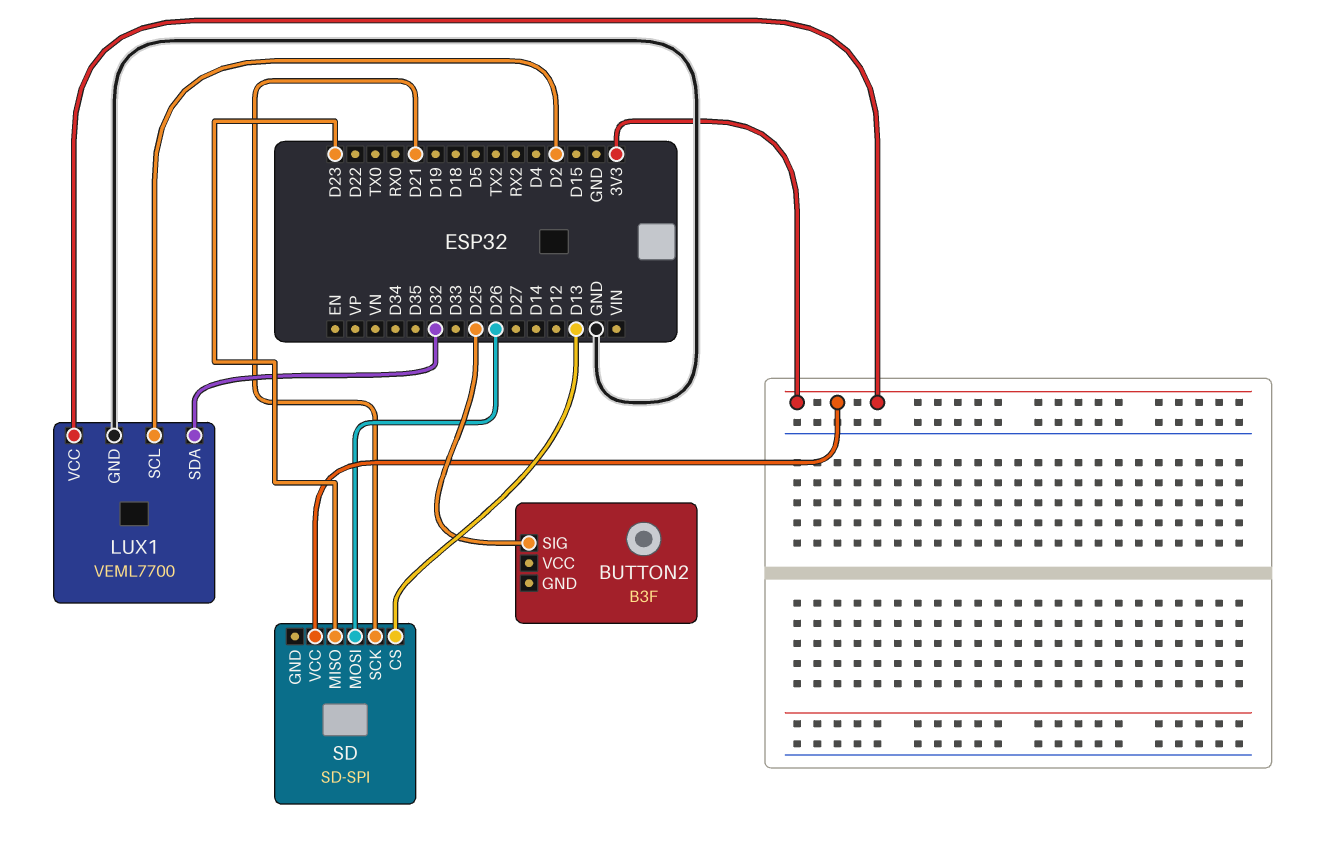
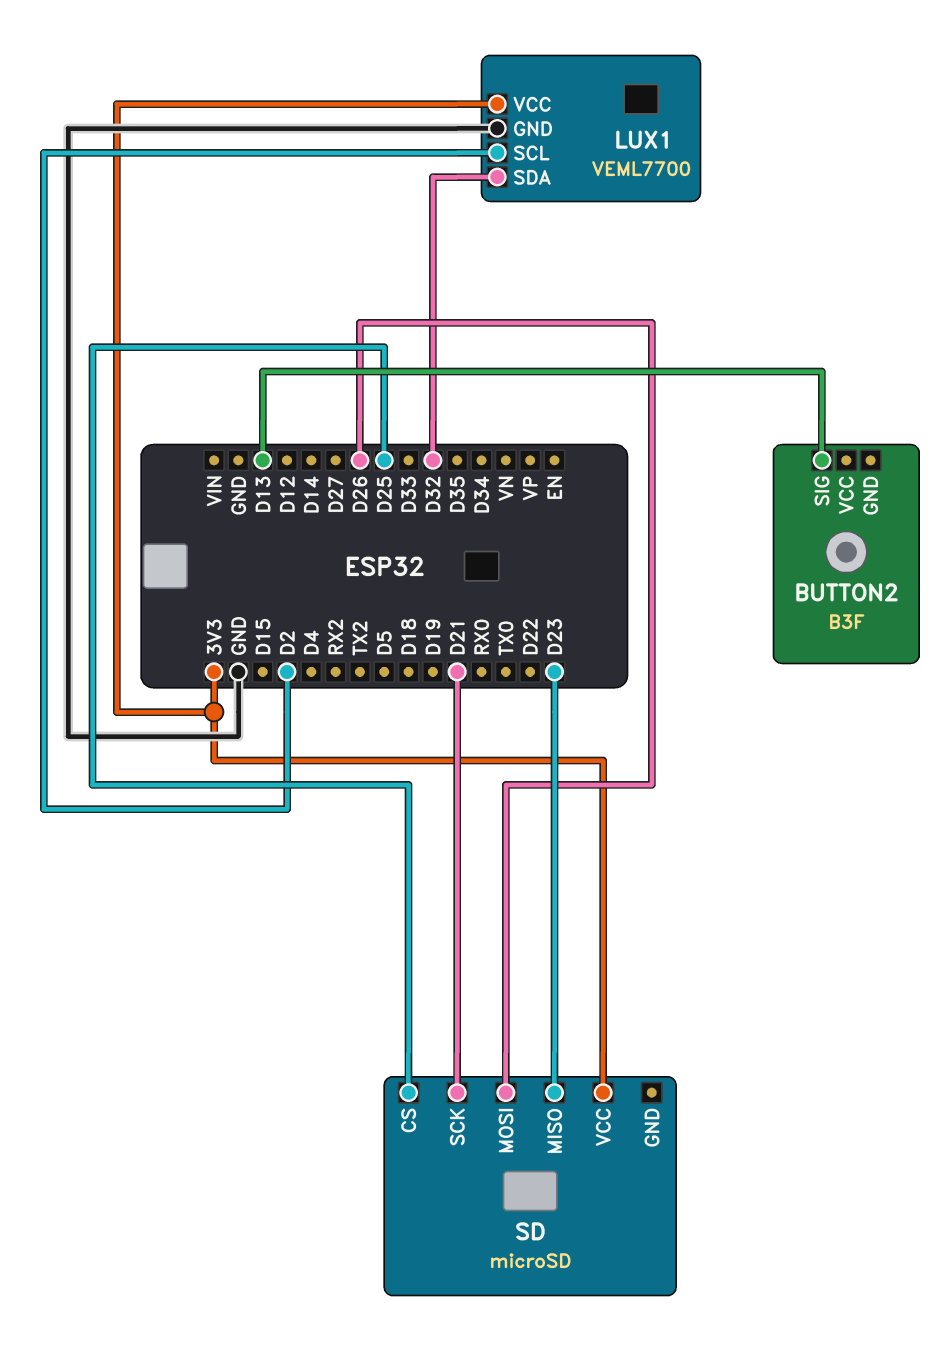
BUTTON2 pin SIG: D25 -> D13
SD: SD-SPI -> microSD
SD pin CS: D13 -> D25

